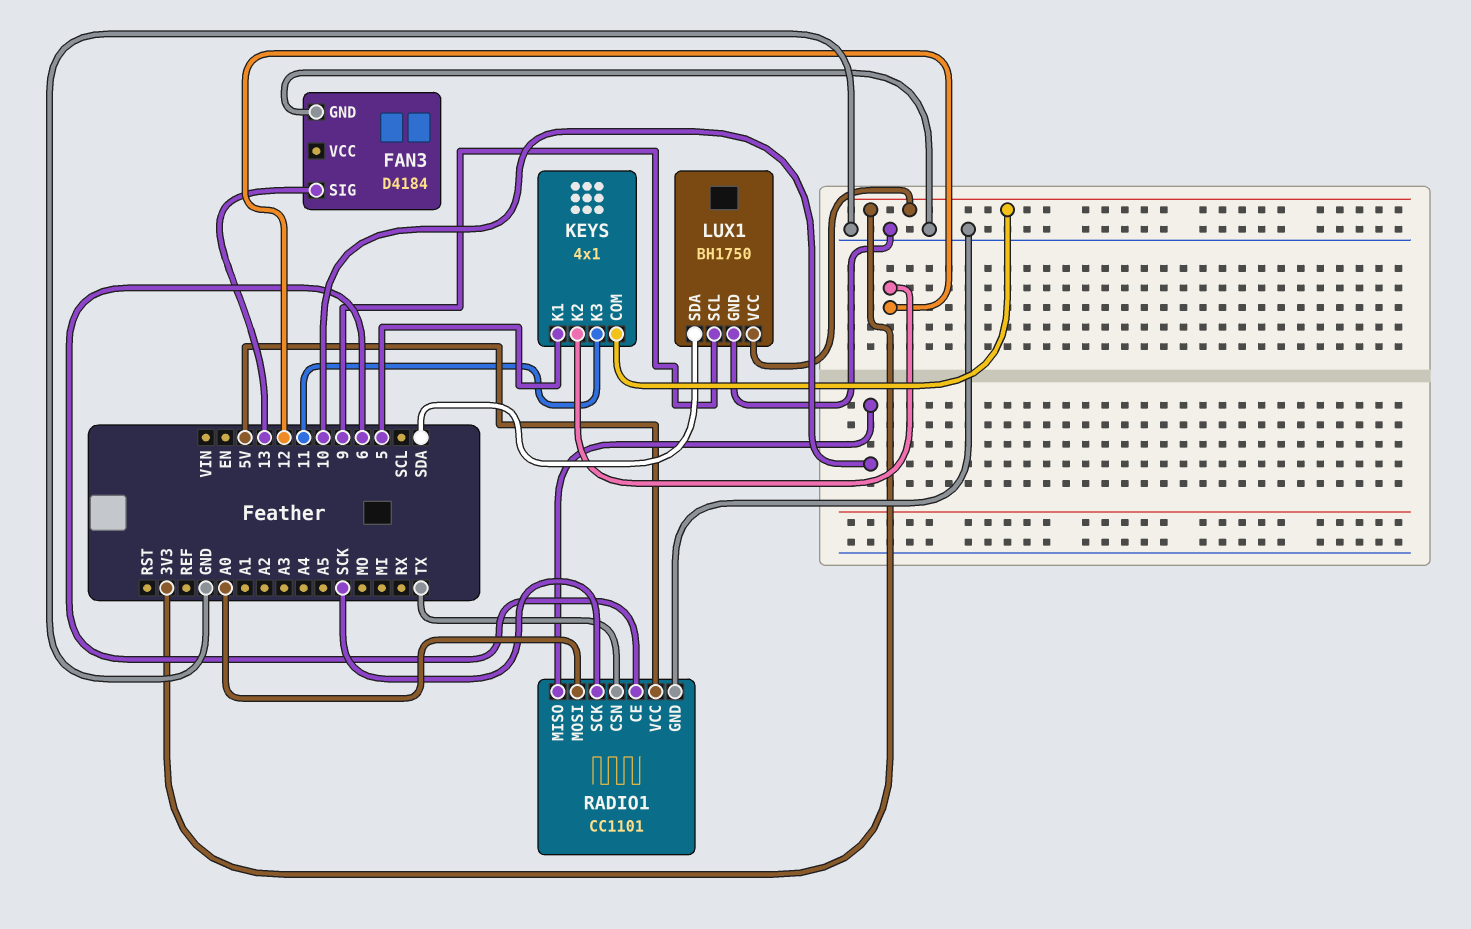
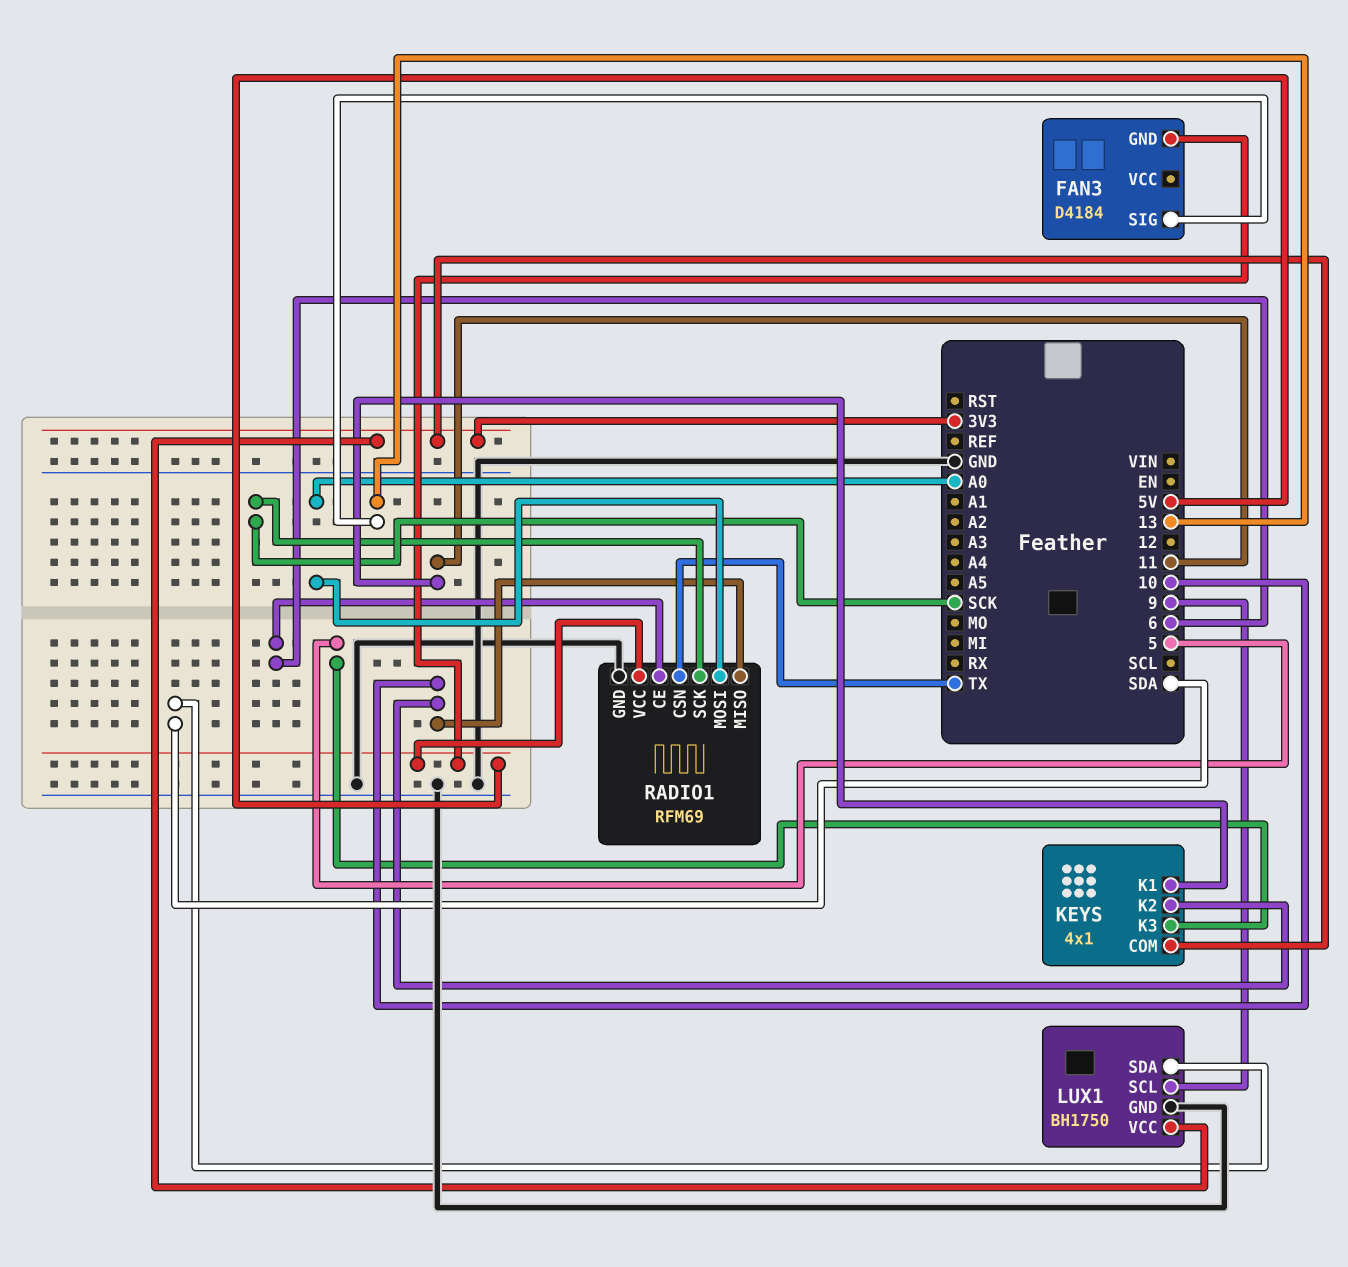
FAN3 pin GND: GND -> 5V
KEYS pin K1: 5 -> 11
KEYS pin K2: 12 -> 10
KEYS pin K3: 11 -> 5
RADIO1: CC1101 -> RFM69

